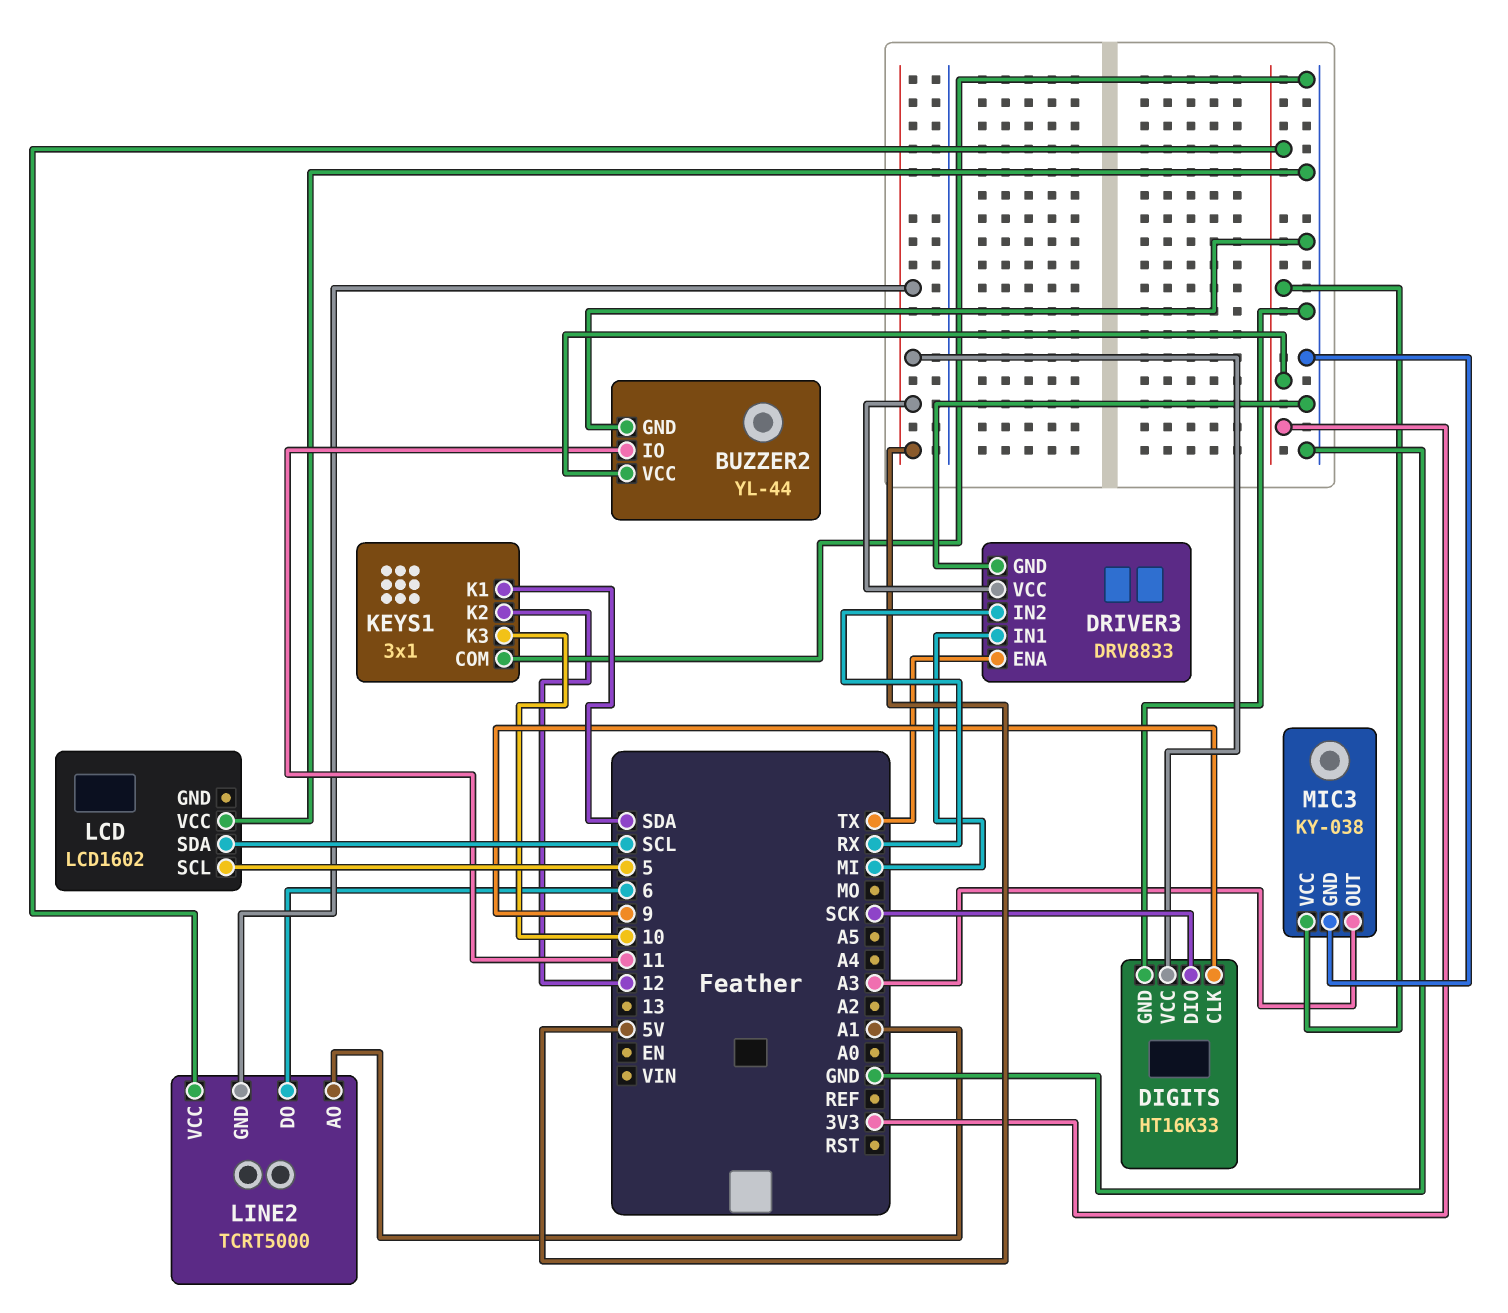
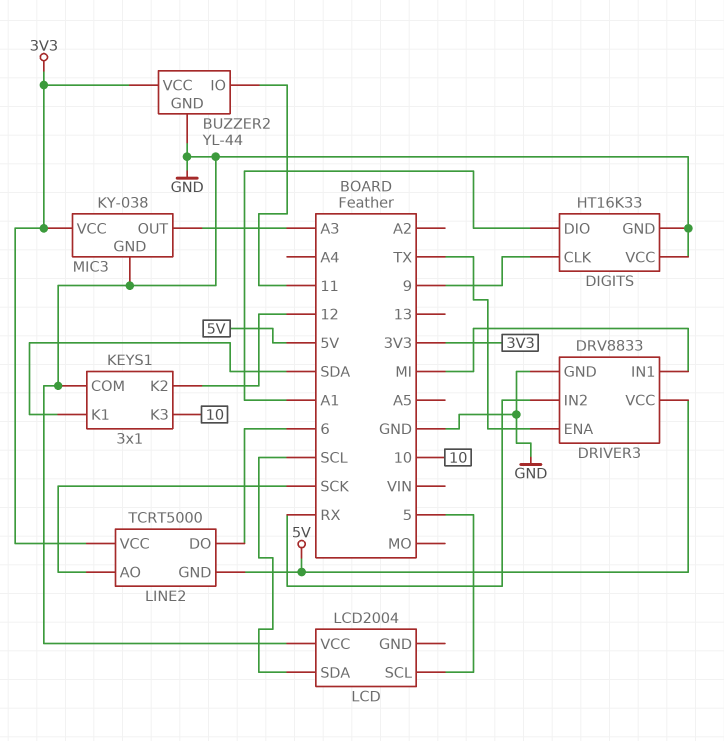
DIGITS pin DIO: SCK -> A1
DIGITS pin VCC: 5V -> GND
LCD: LCD1602 -> LCD2004
LINE2 pin AO: A1 -> SCK

